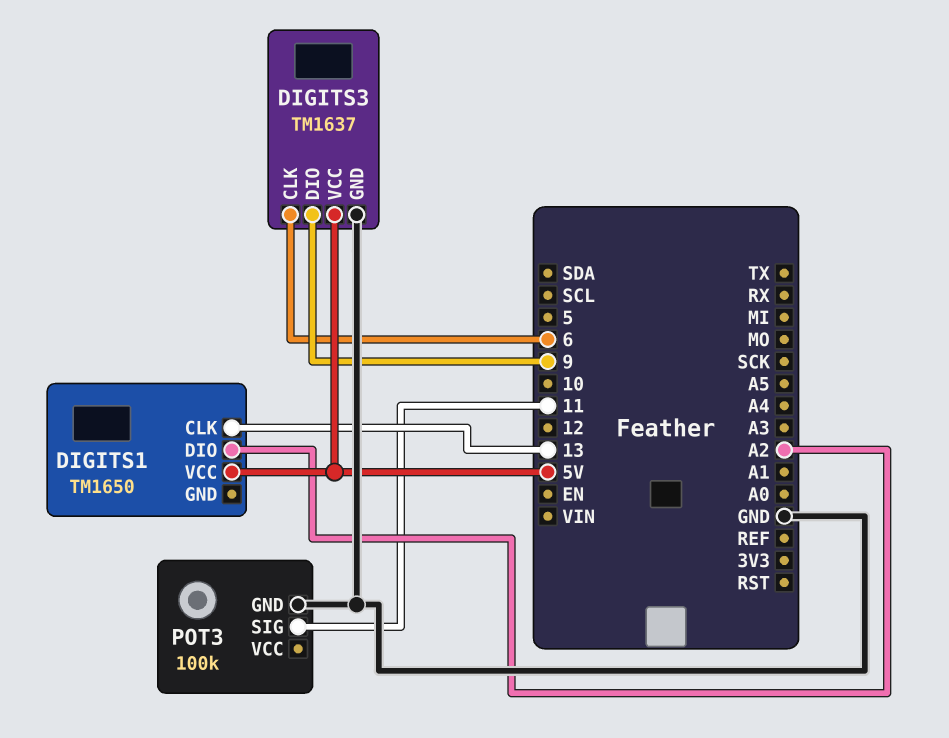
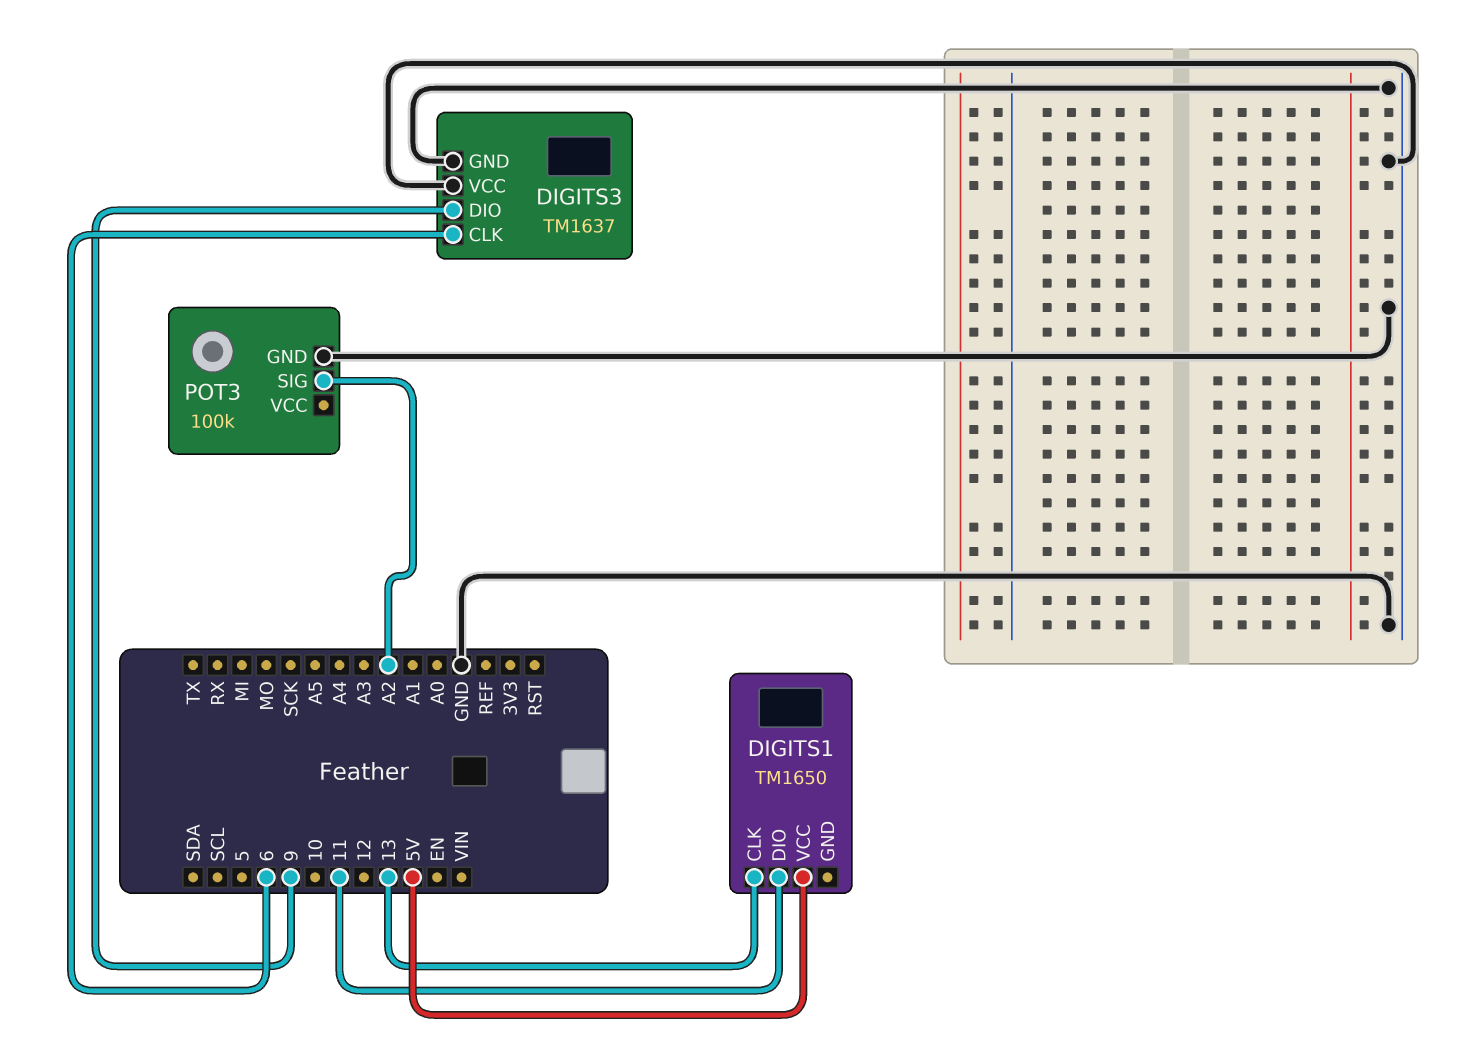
DIGITS1 pin DIO: A2 -> 11
DIGITS3 pin VCC: 5V -> GND
POT3 pin SIG: 11 -> A2

